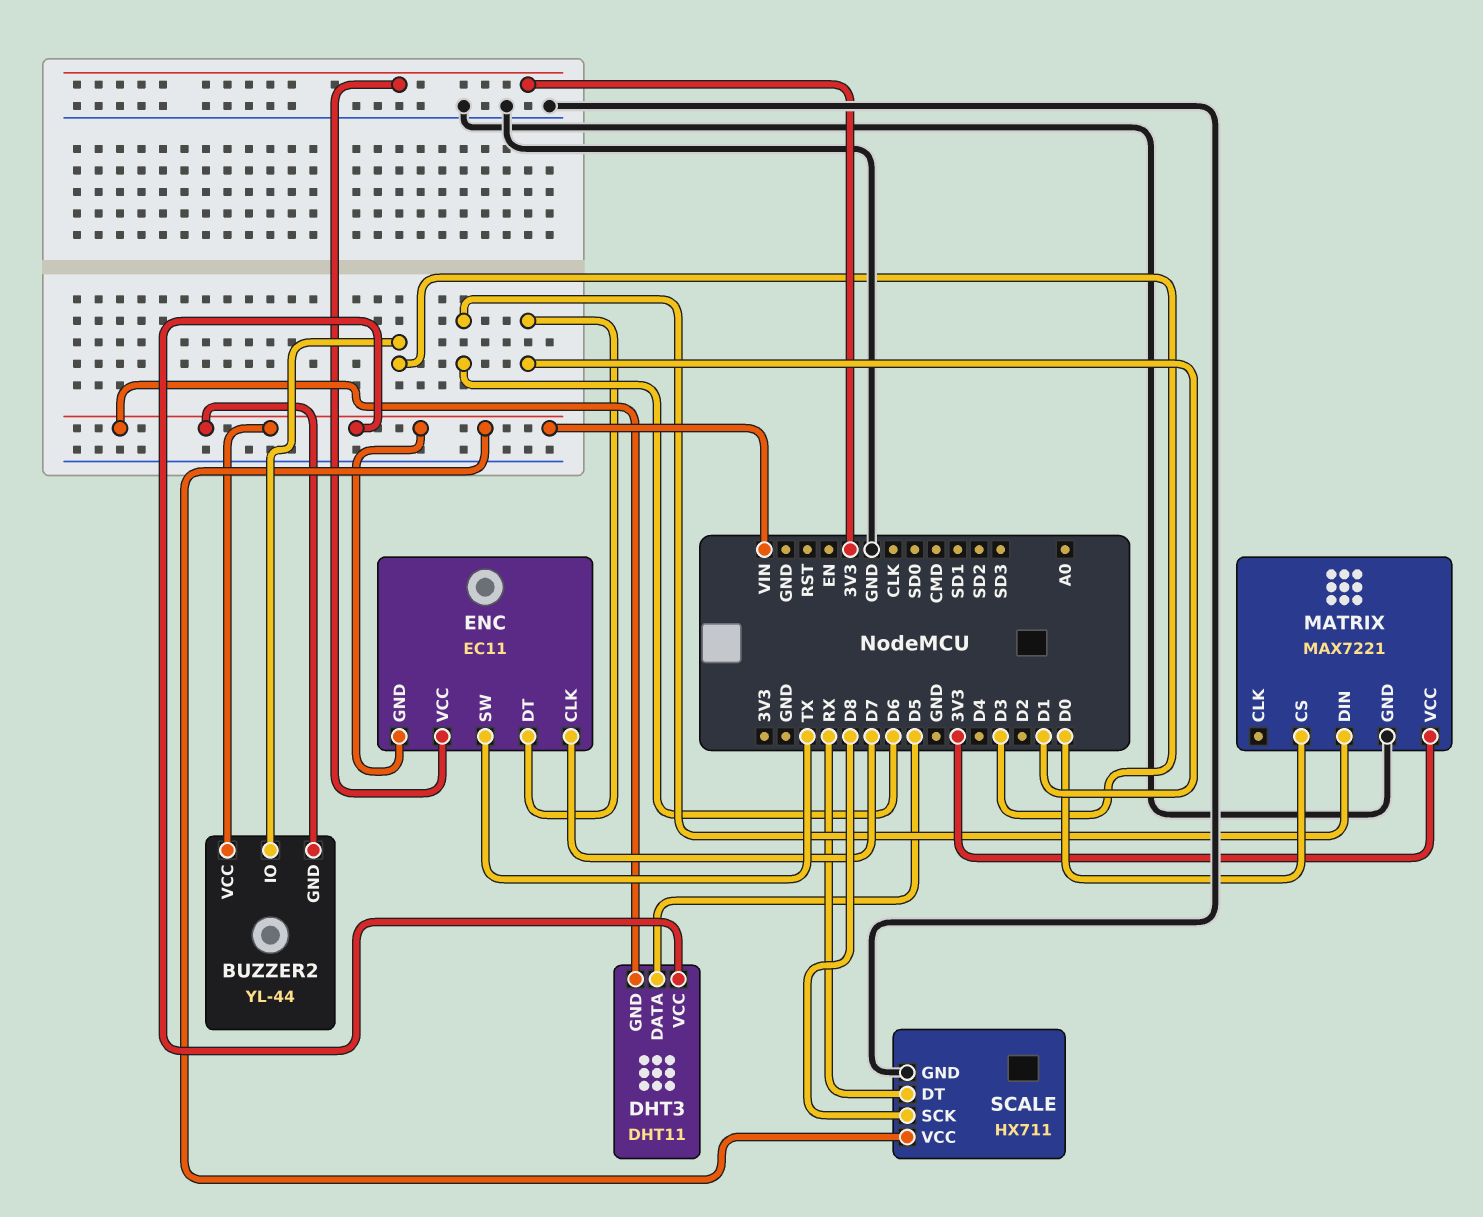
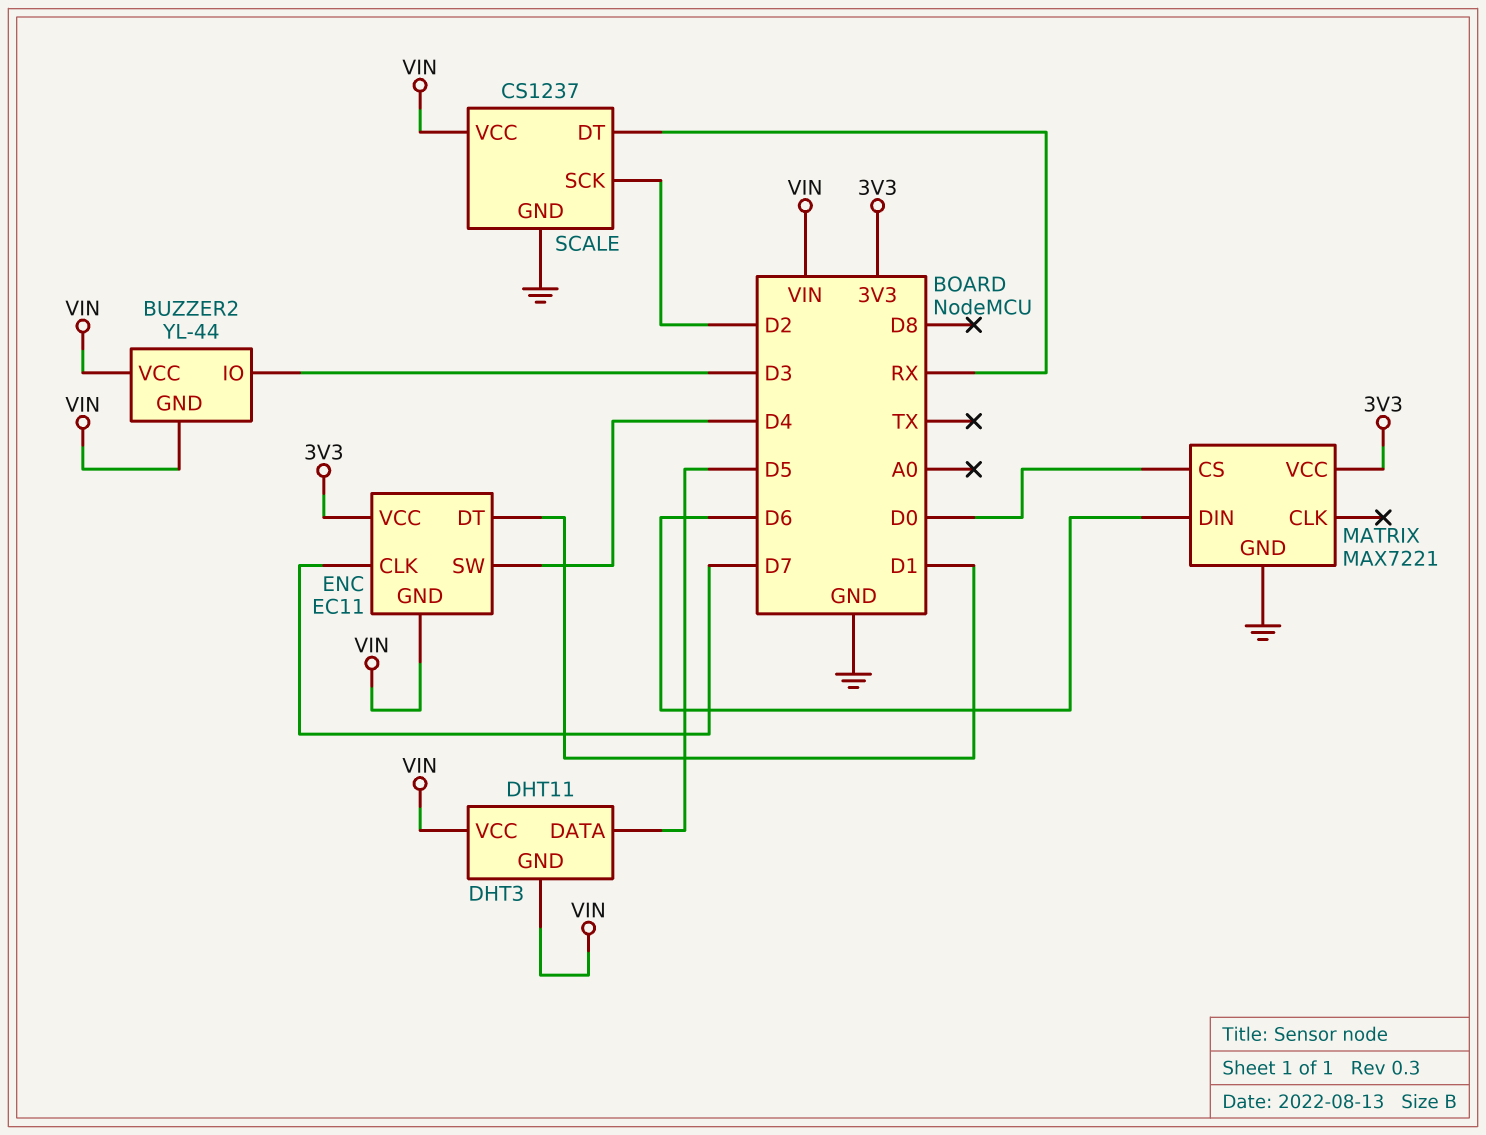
ENC pin SW: TX -> D4
SCALE: HX711 -> CS1237
SCALE pin SCK: D8 -> D2

